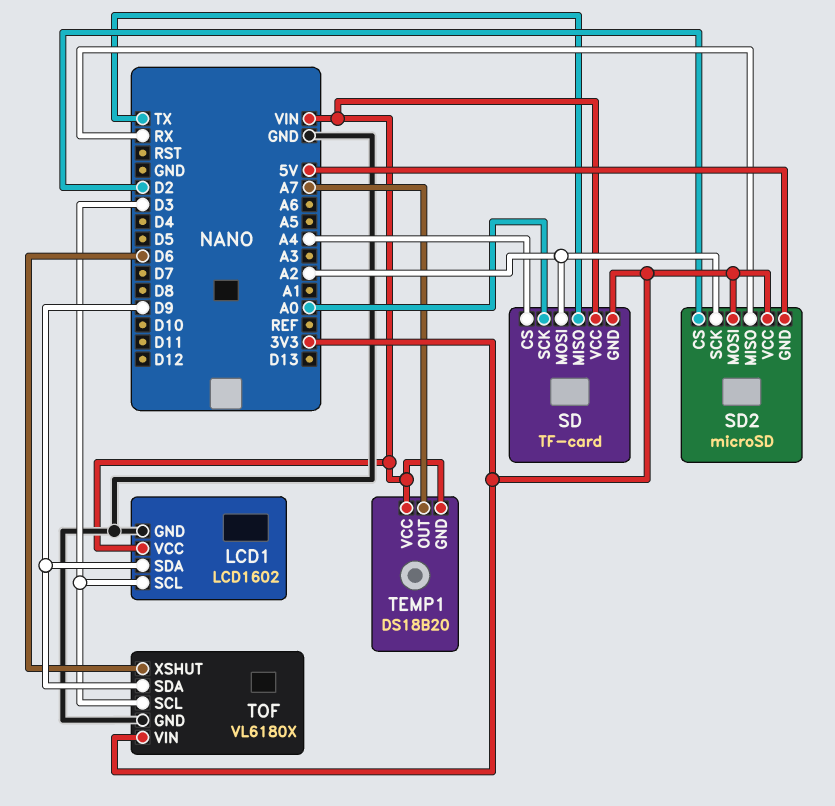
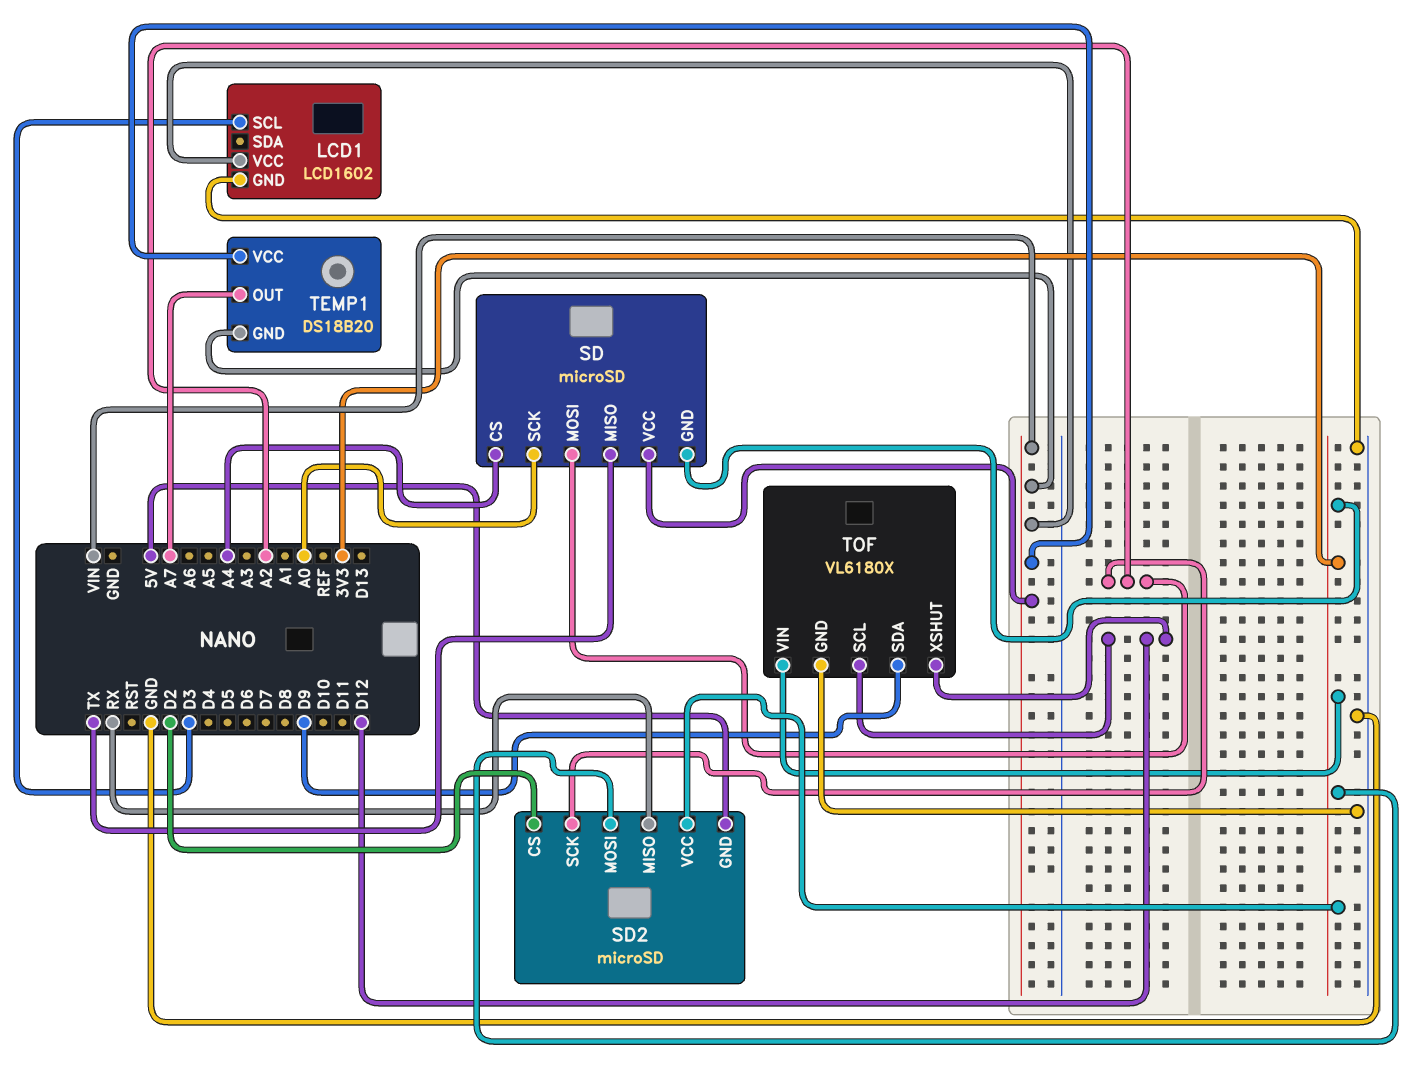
LCD1 pin SDA: D9 -> none
SD: TF-card -> microSD
TOF pin SCL: D3 -> D12
TOF pin XSHUT: D6 -> D12

